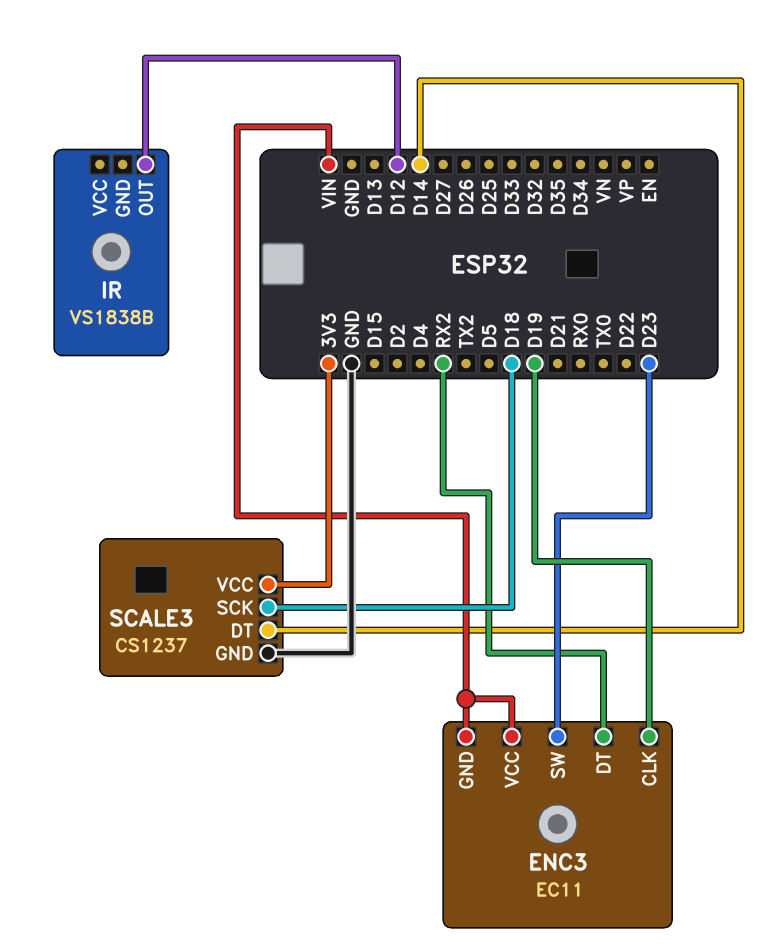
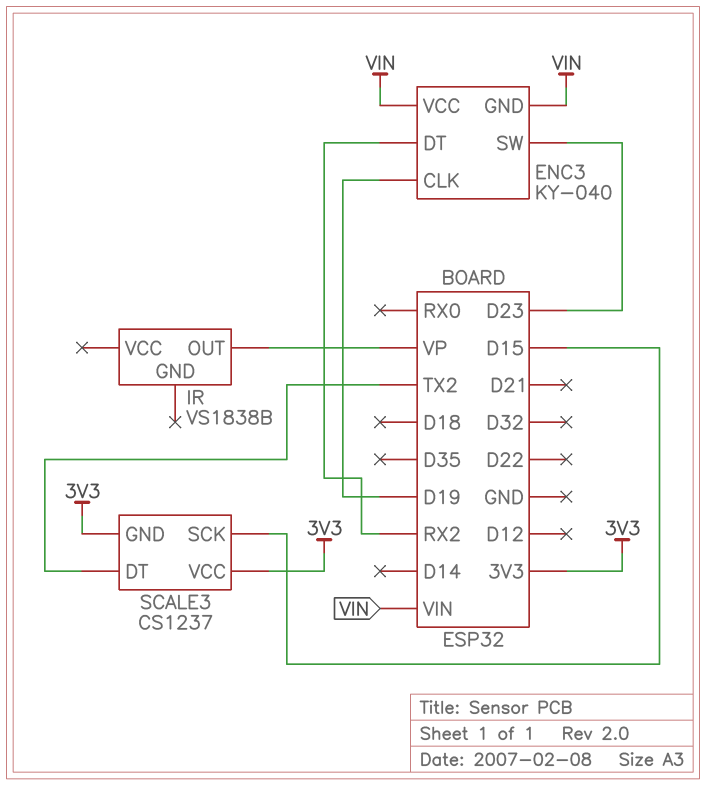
ENC3: EC11 -> KY-040
IR pin OUT: D12 -> VP
SCALE3 pin DT: D14 -> TX2
SCALE3 pin GND: GND -> 3V3
SCALE3 pin SCK: D18 -> D15

